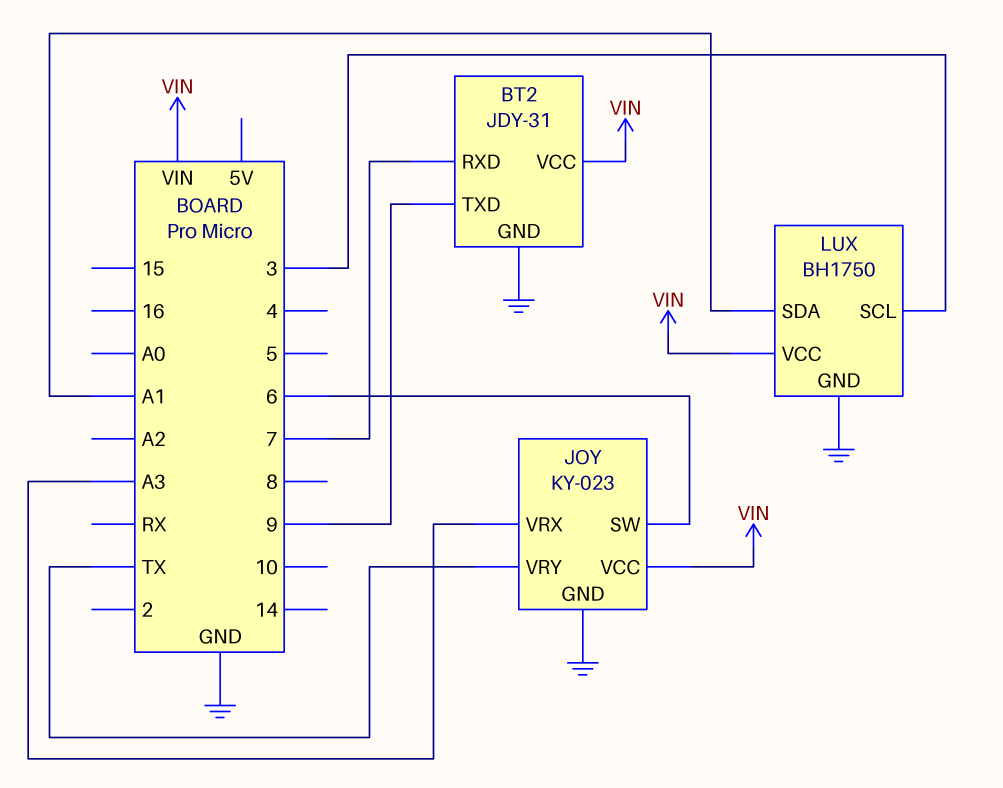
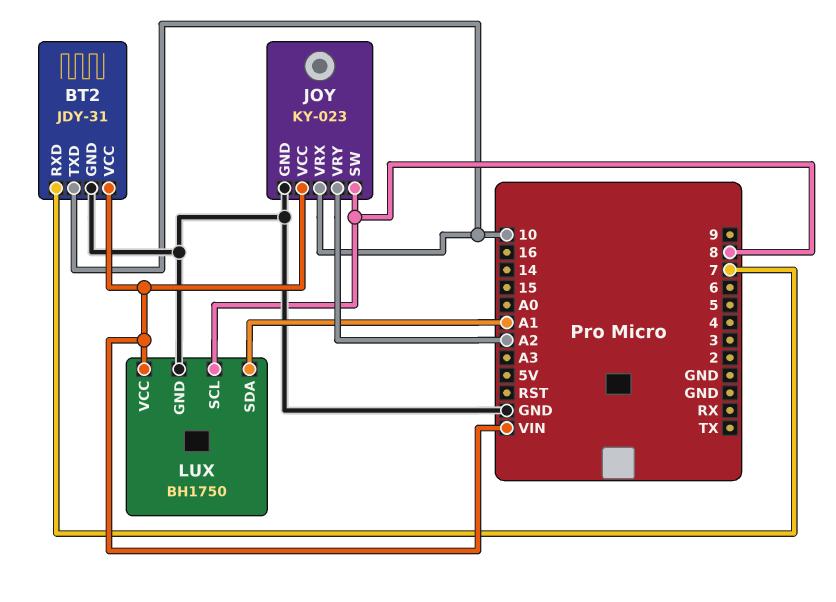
BT2 pin TXD: 9 -> 10
JOY pin SW: 6 -> 8
JOY pin VRX: A3 -> 10
JOY pin VRY: TX -> A2
LUX pin SCL: 3 -> 8

